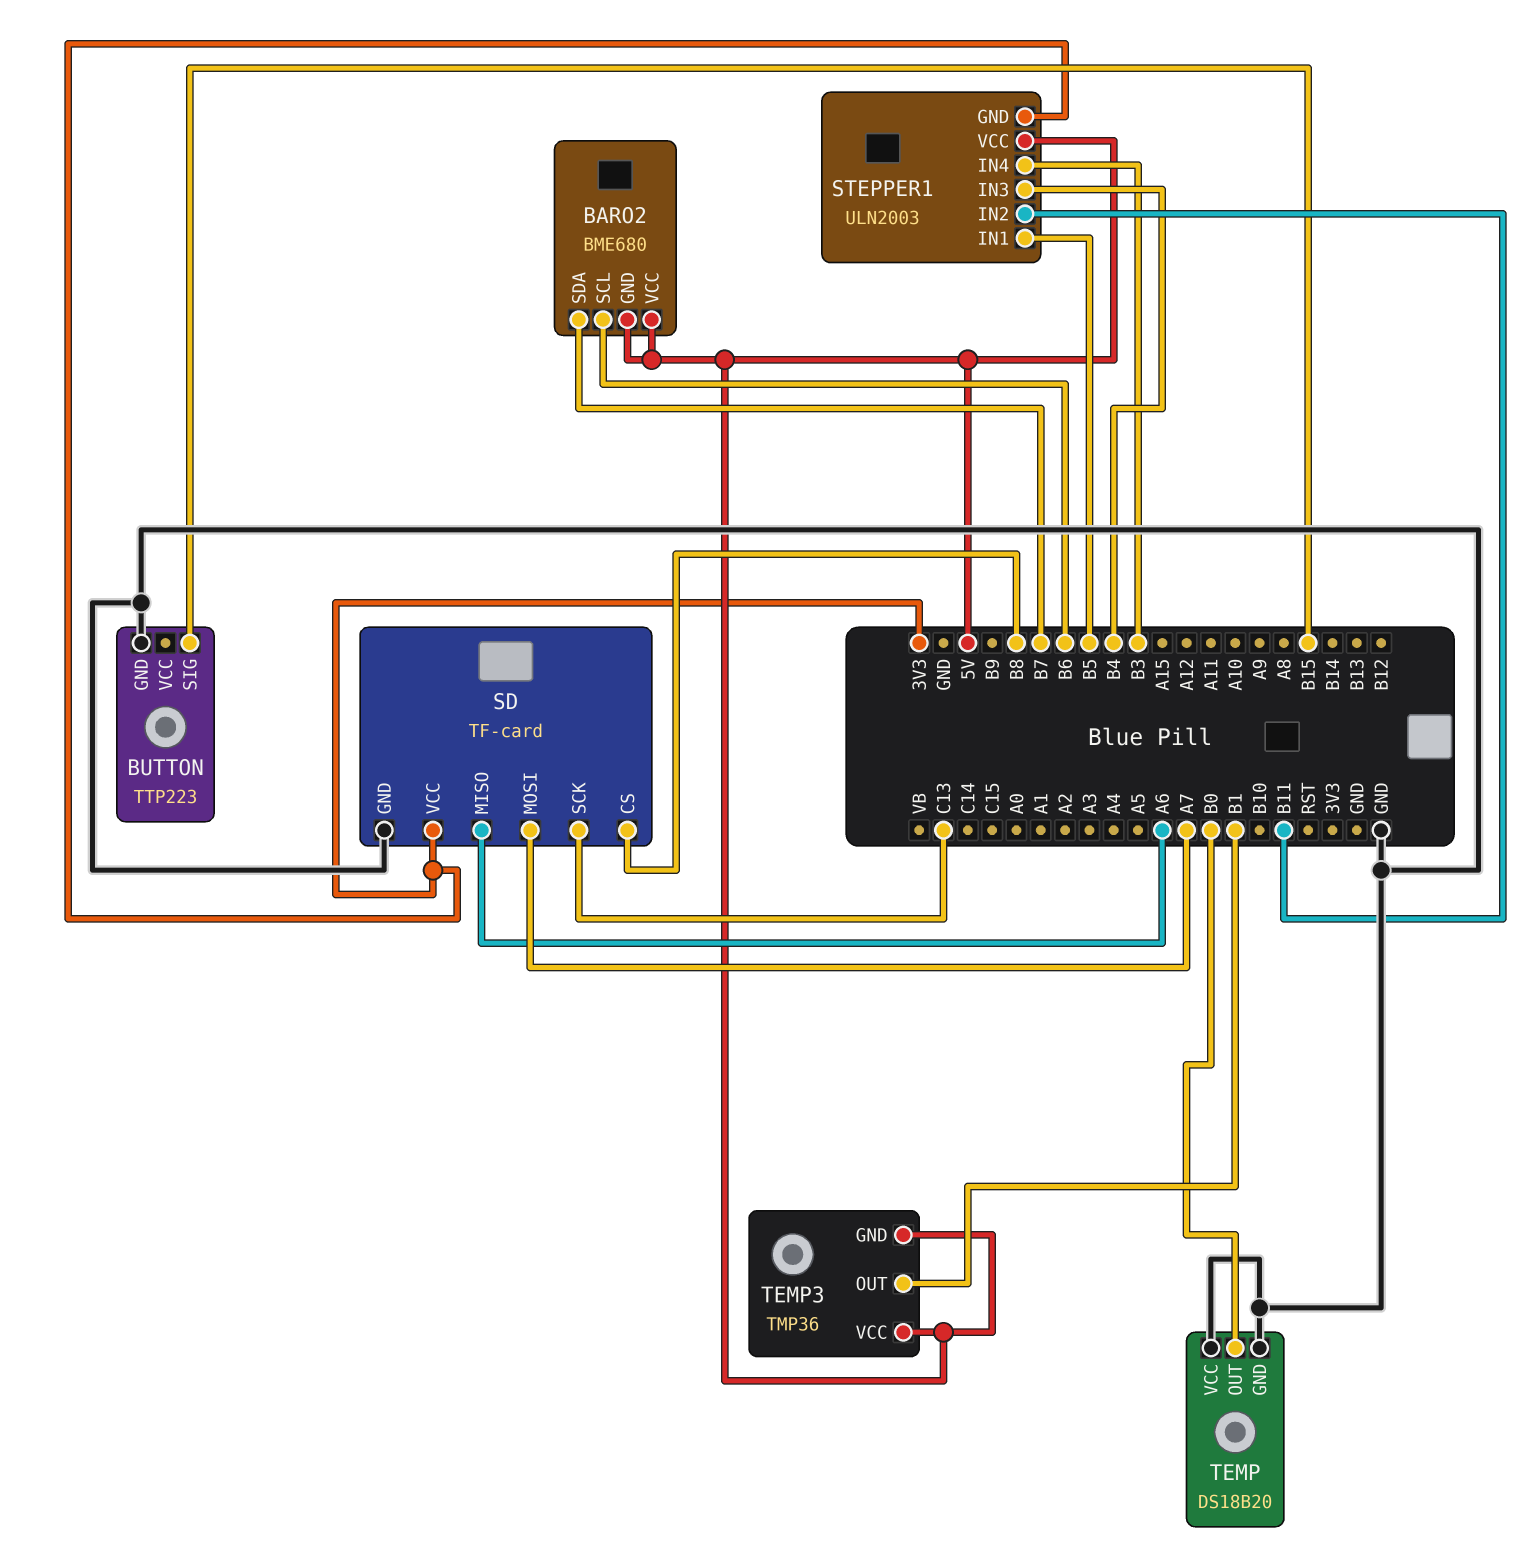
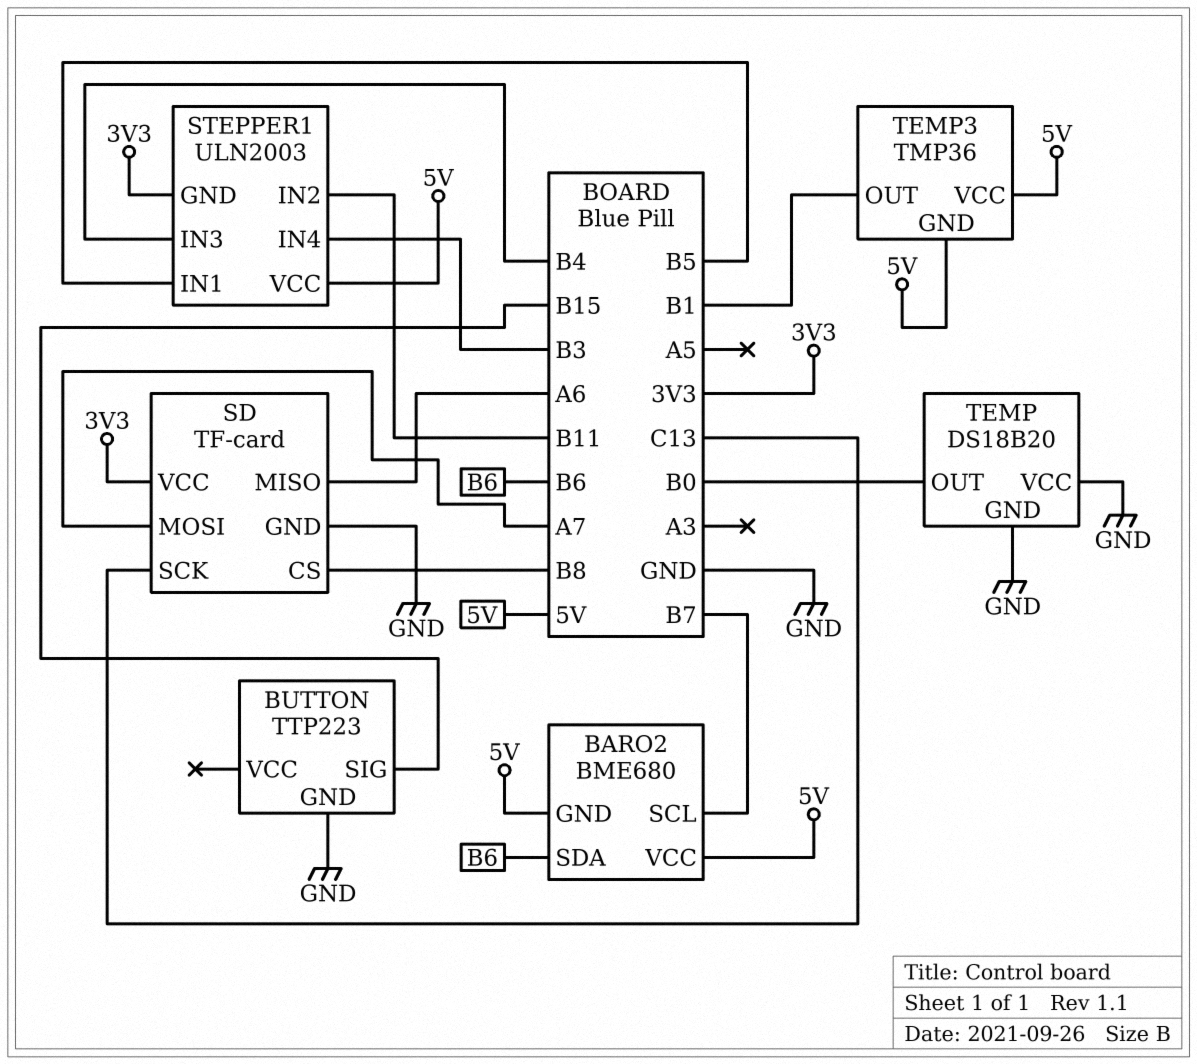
BARO2 pin SCL: B6 -> B7
BARO2 pin SDA: B7 -> B6

